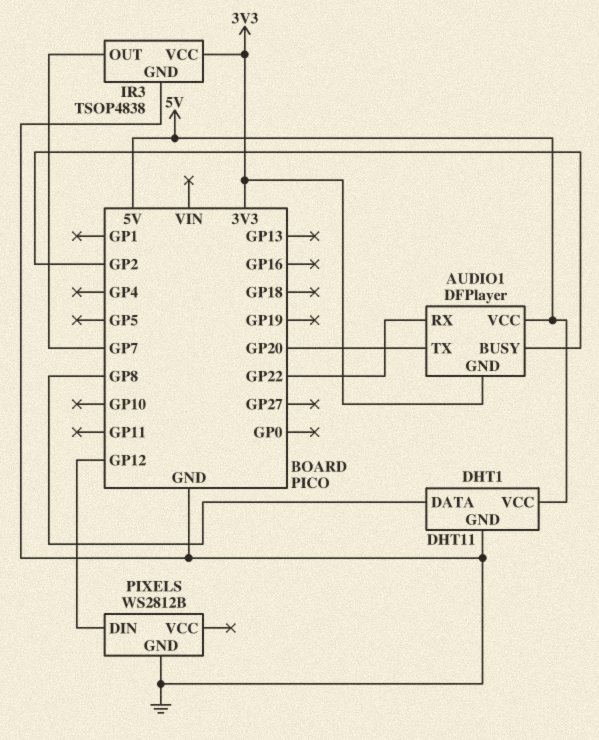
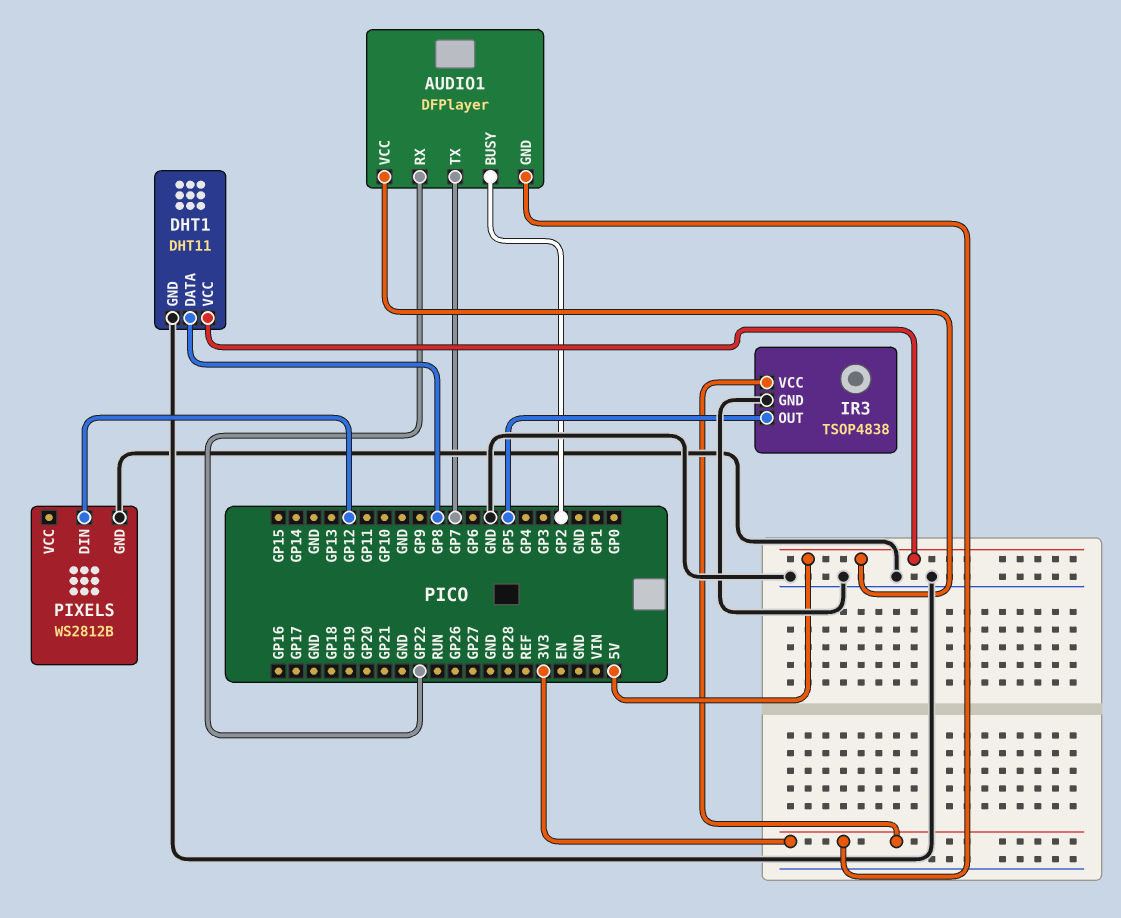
AUDIO1 pin TX: GP20 -> GP7
IR3 pin OUT: GP7 -> GP5

